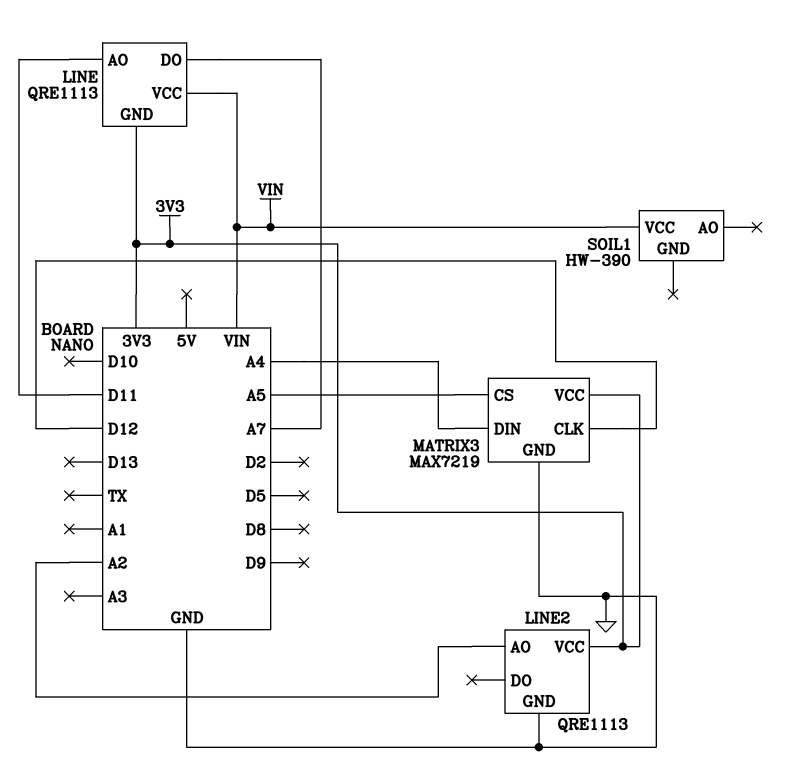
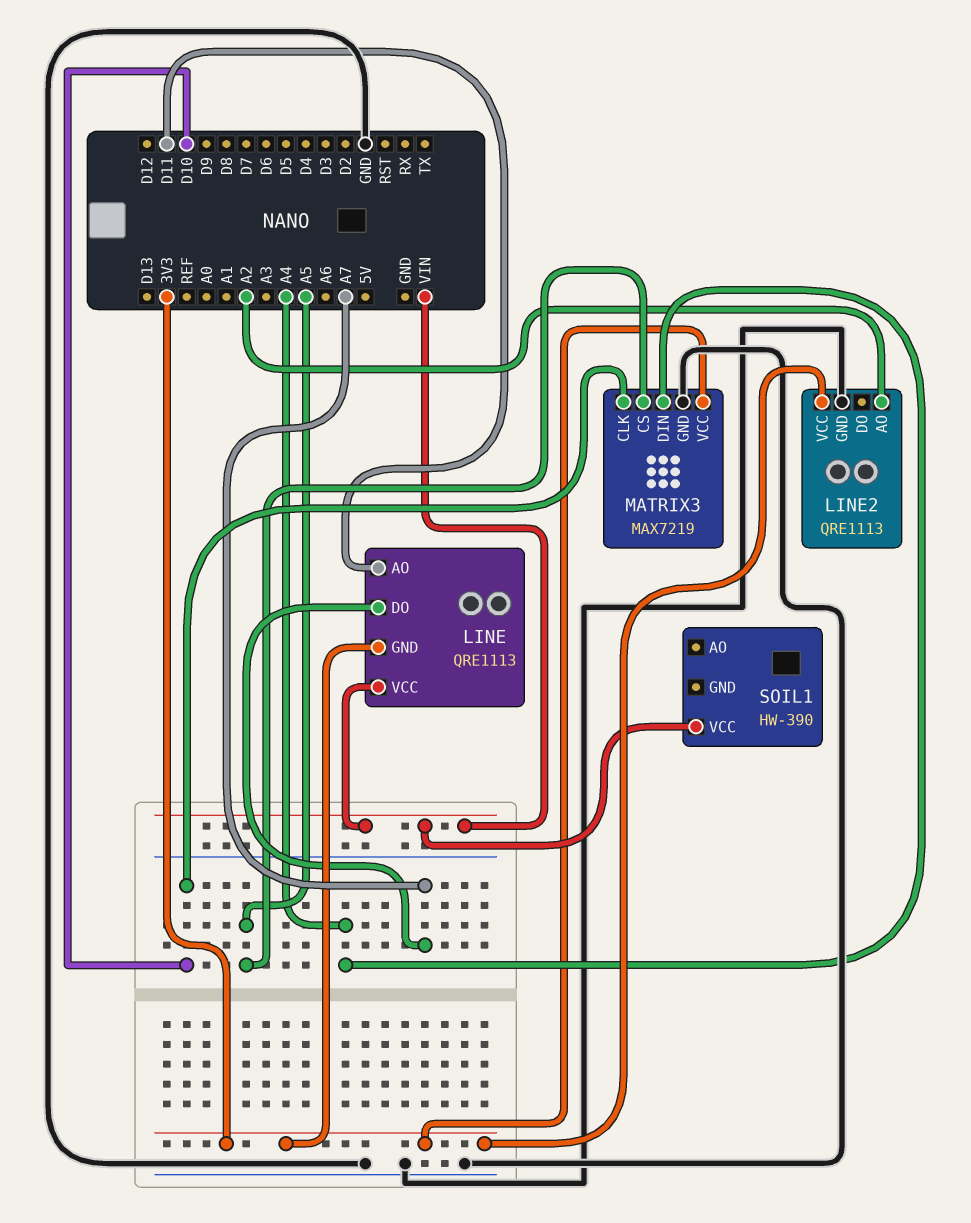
MATRIX3 pin CLK: D12 -> D10

